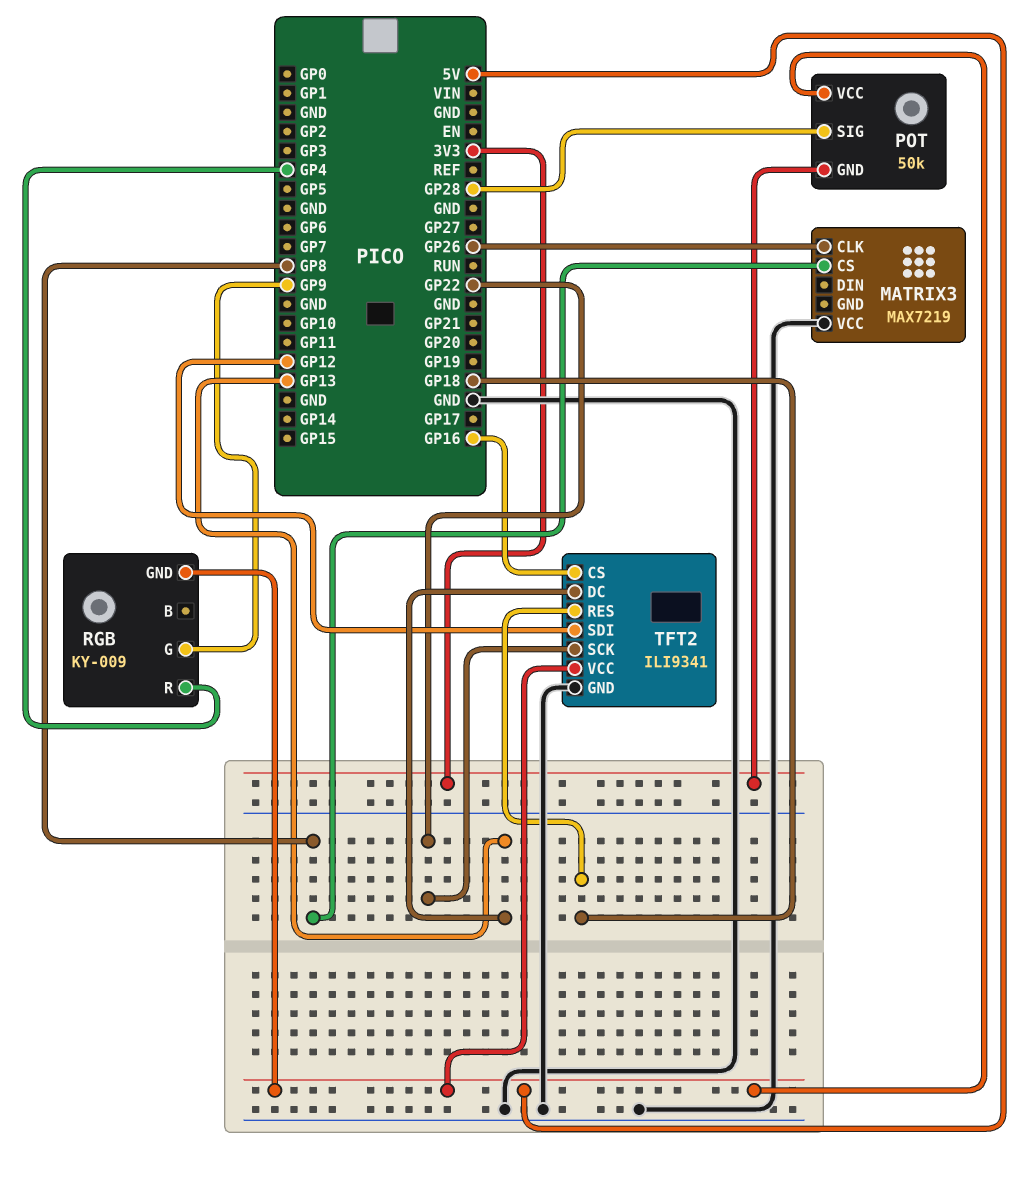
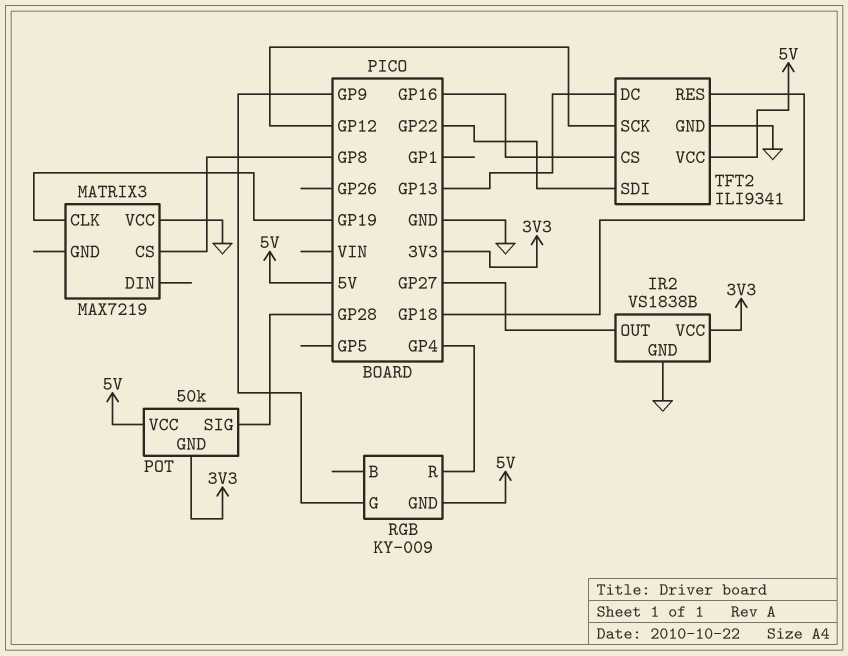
IR2: none -> VS1838B
IR2 pin GND: none -> GND
IR2 pin OUT: none -> GP27
IR2 pin VCC: none -> 3V3
MATRIX3 pin CLK: GP26 -> GP19
TFT2 pin SCK: GP22 -> GP12
TFT2 pin SDI: GP12 -> GP22

